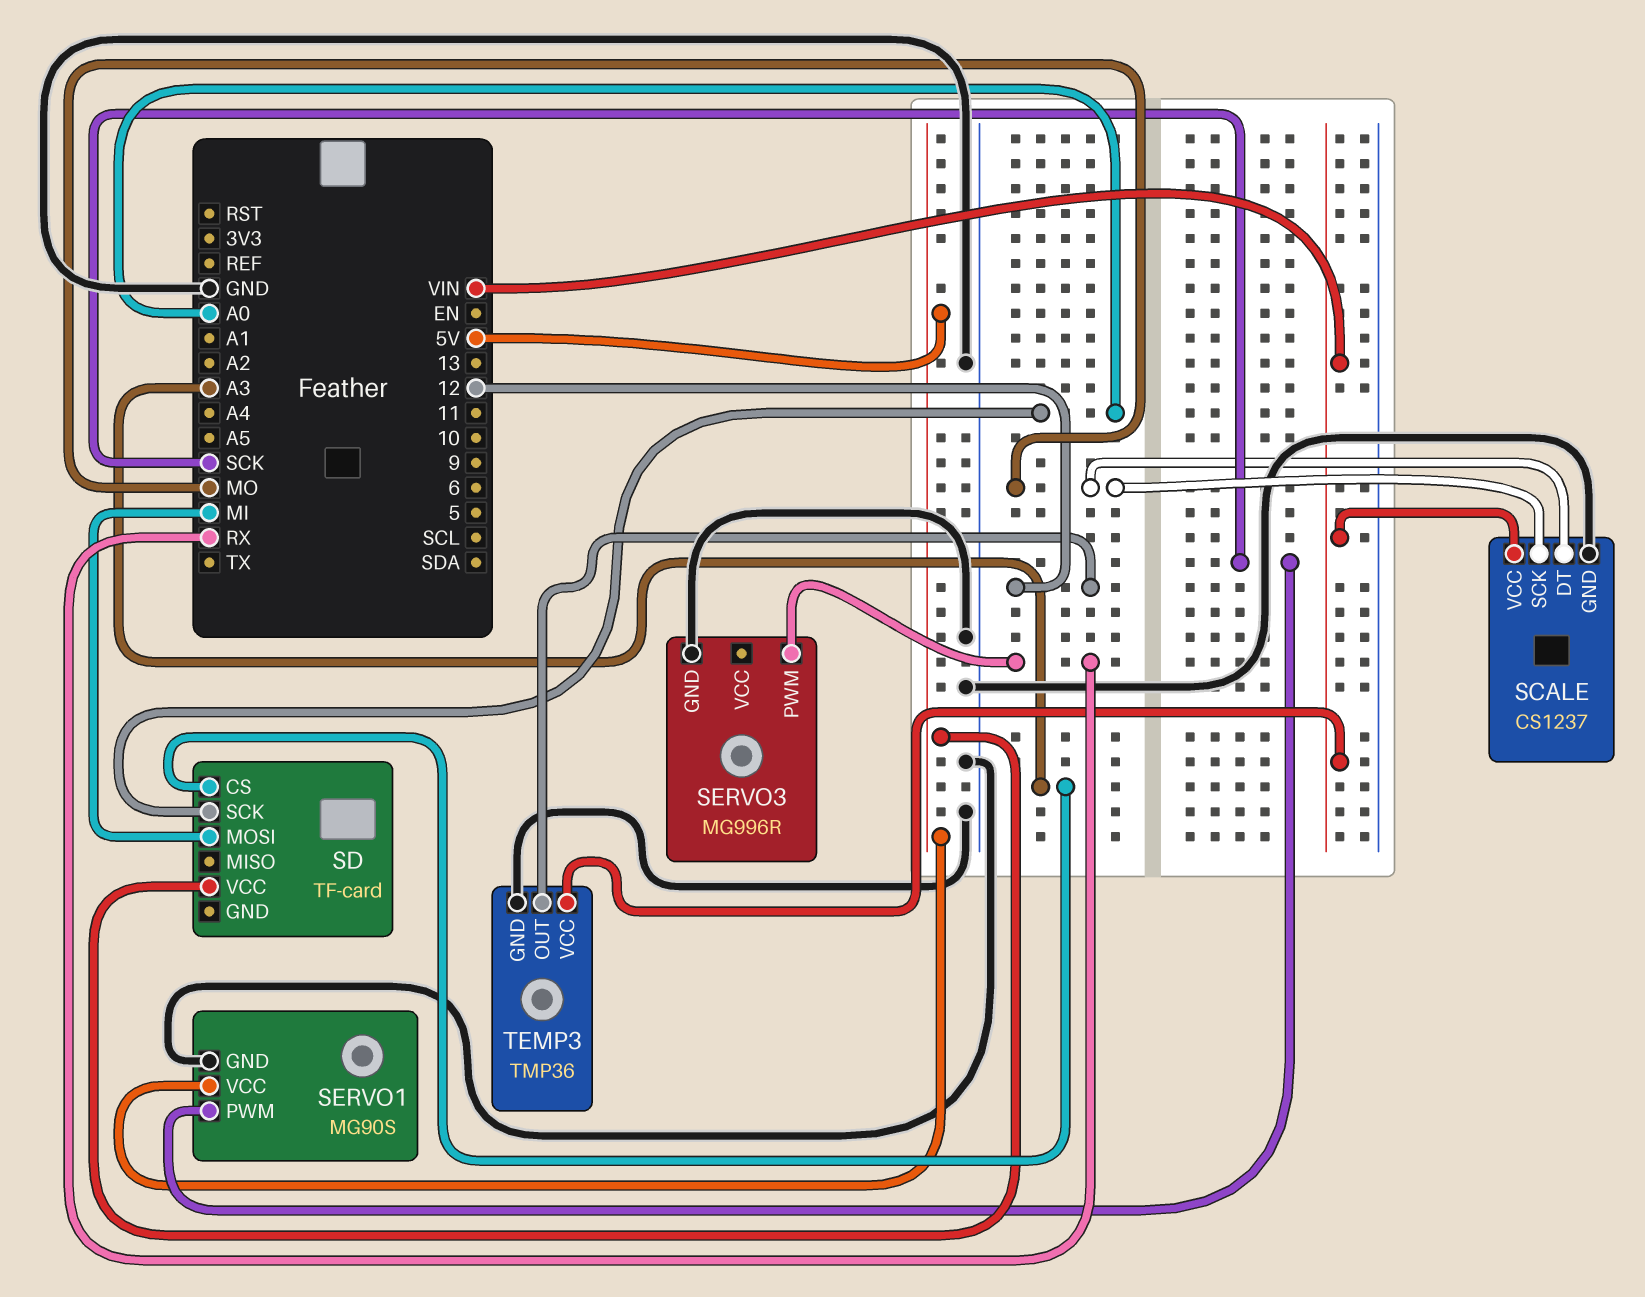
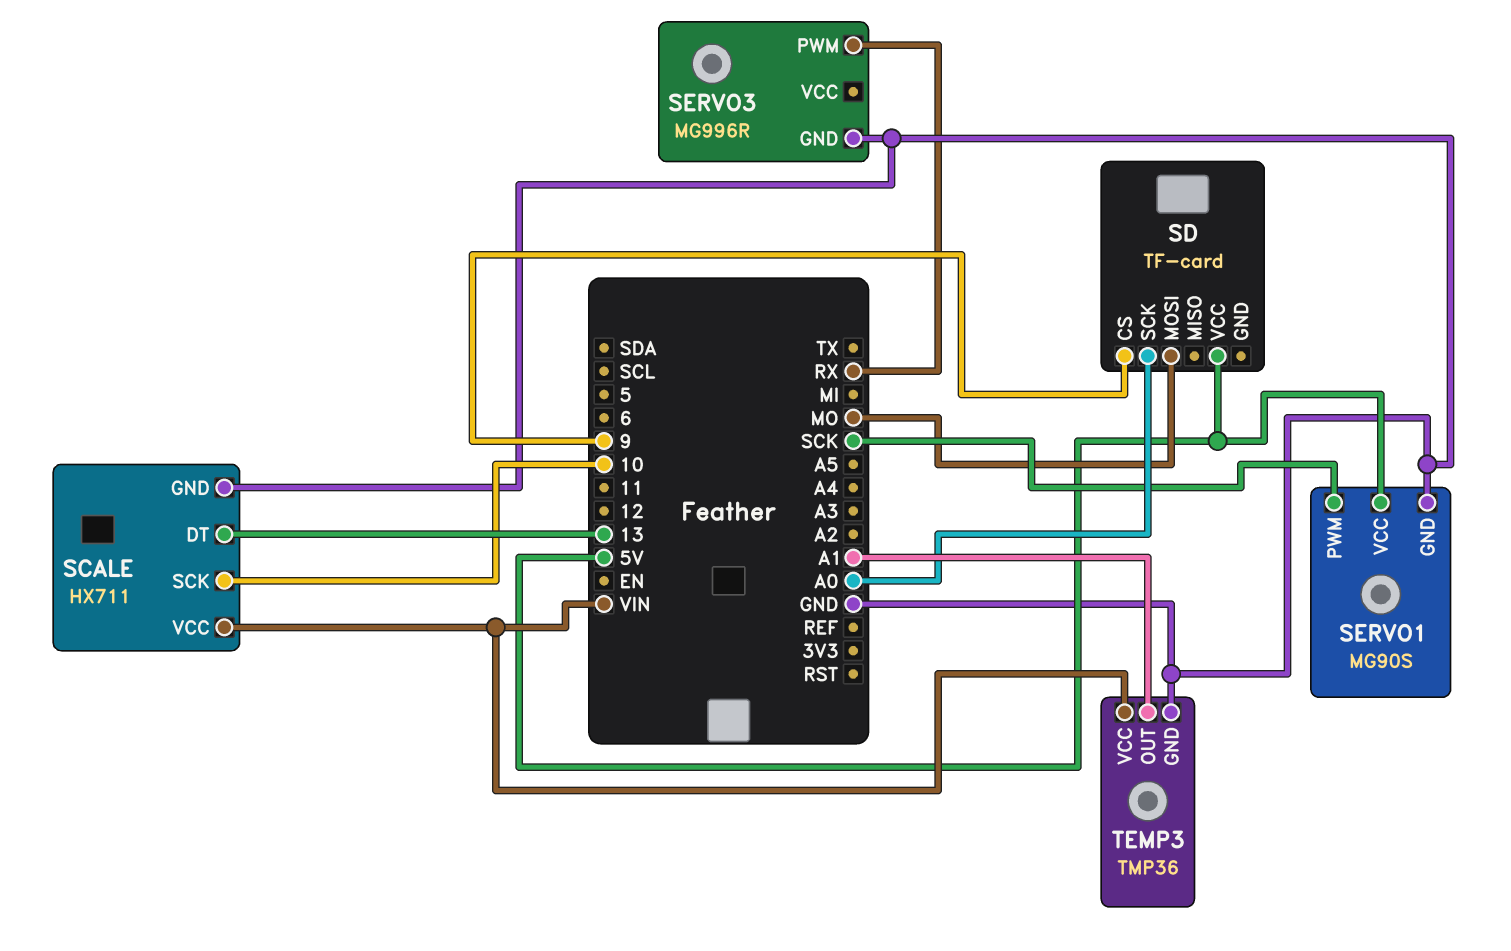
SCALE: CS1237 -> HX711
SCALE pin DT: MO -> 13
SCALE pin SCK: MO -> 10
SD pin CS: A3 -> 9
SD pin MOSI: MI -> MO
TEMP3 pin OUT: 12 -> A1

